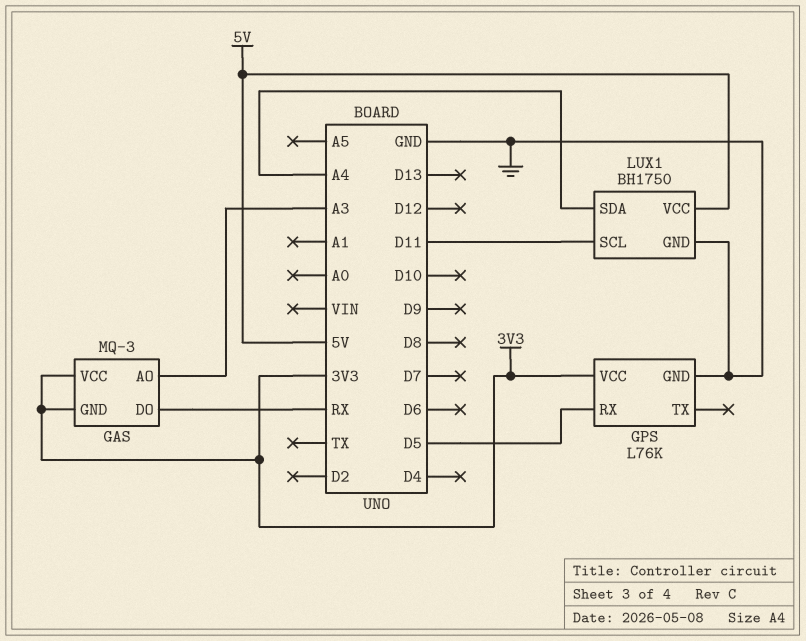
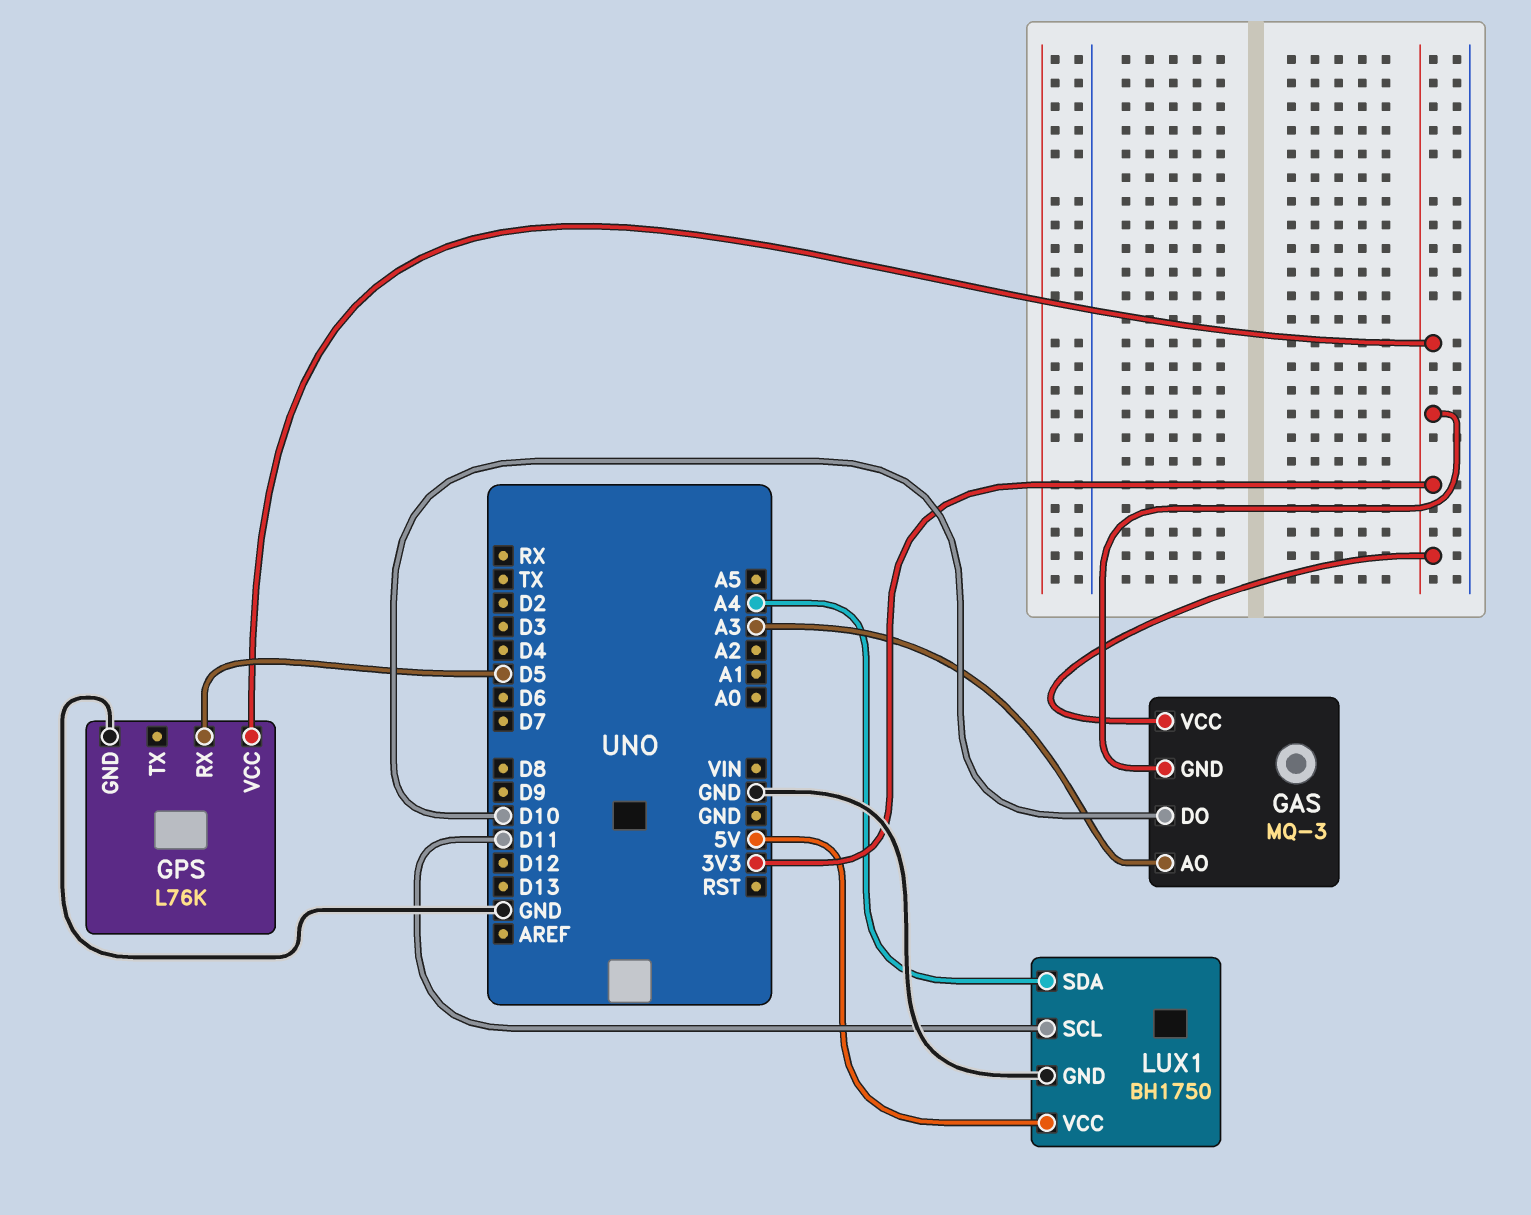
GAS pin DO: RX -> D10

